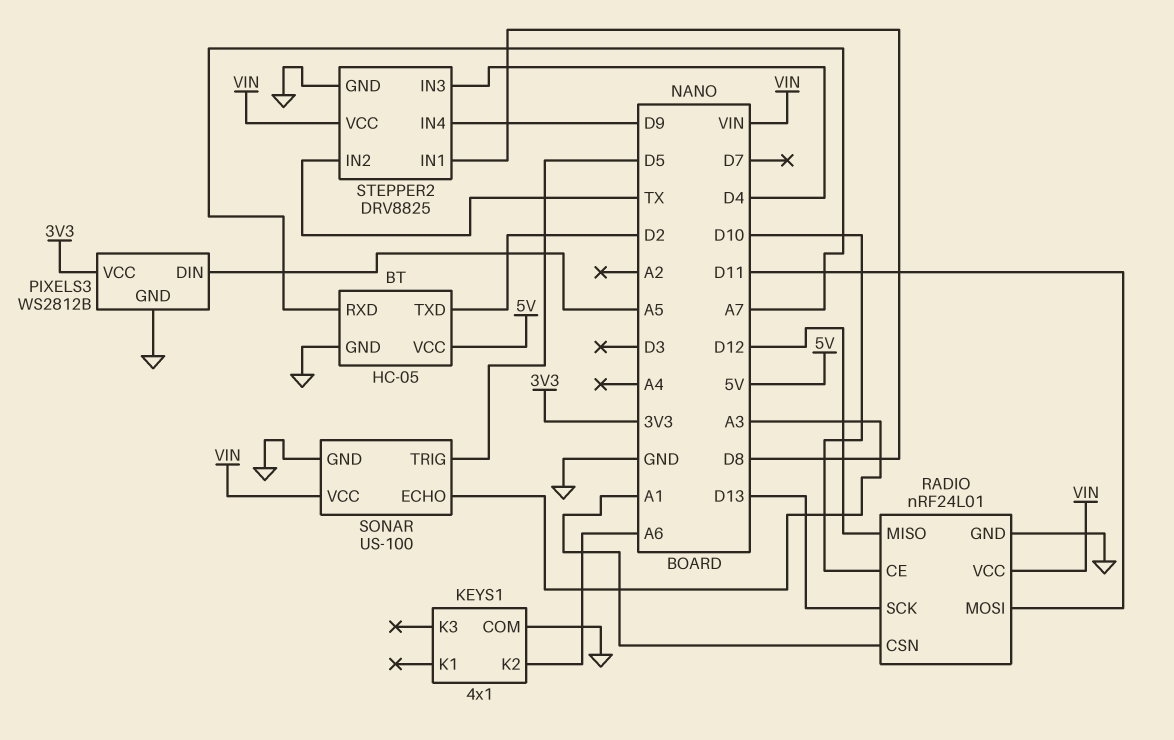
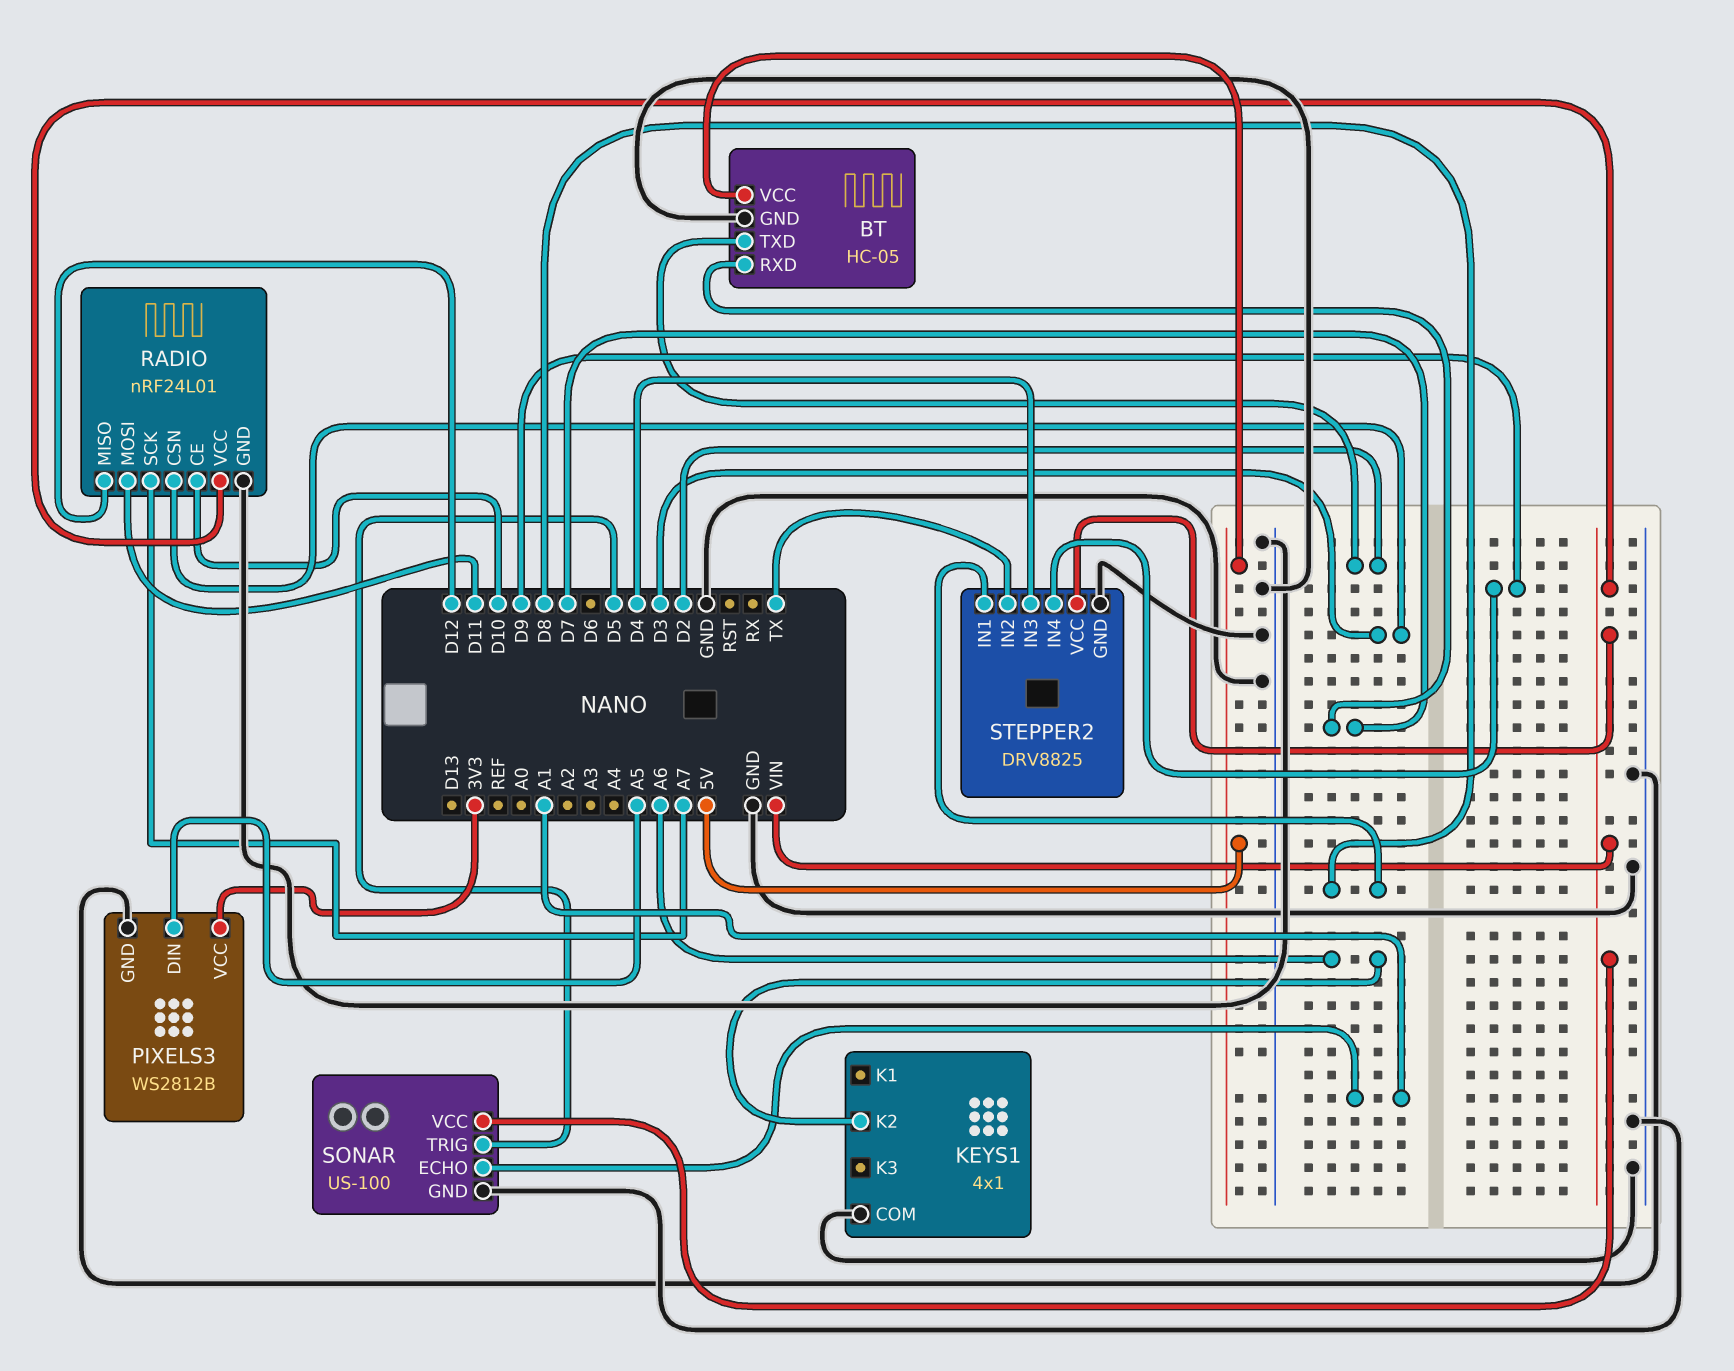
BT pin RXD: A7 -> D7
RADIO pin CSN: A1 -> D3
RADIO pin SCK: D13 -> A7
SONAR pin ECHO: A3 -> A1

